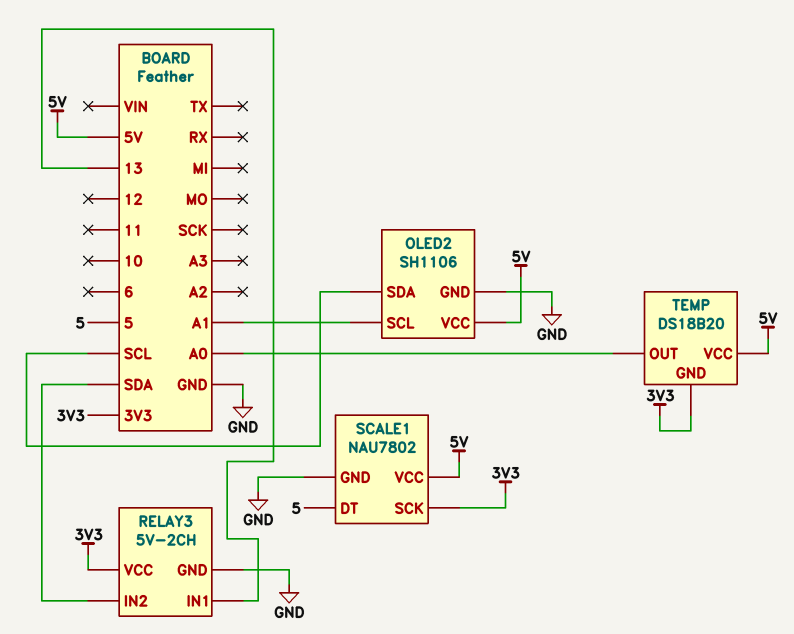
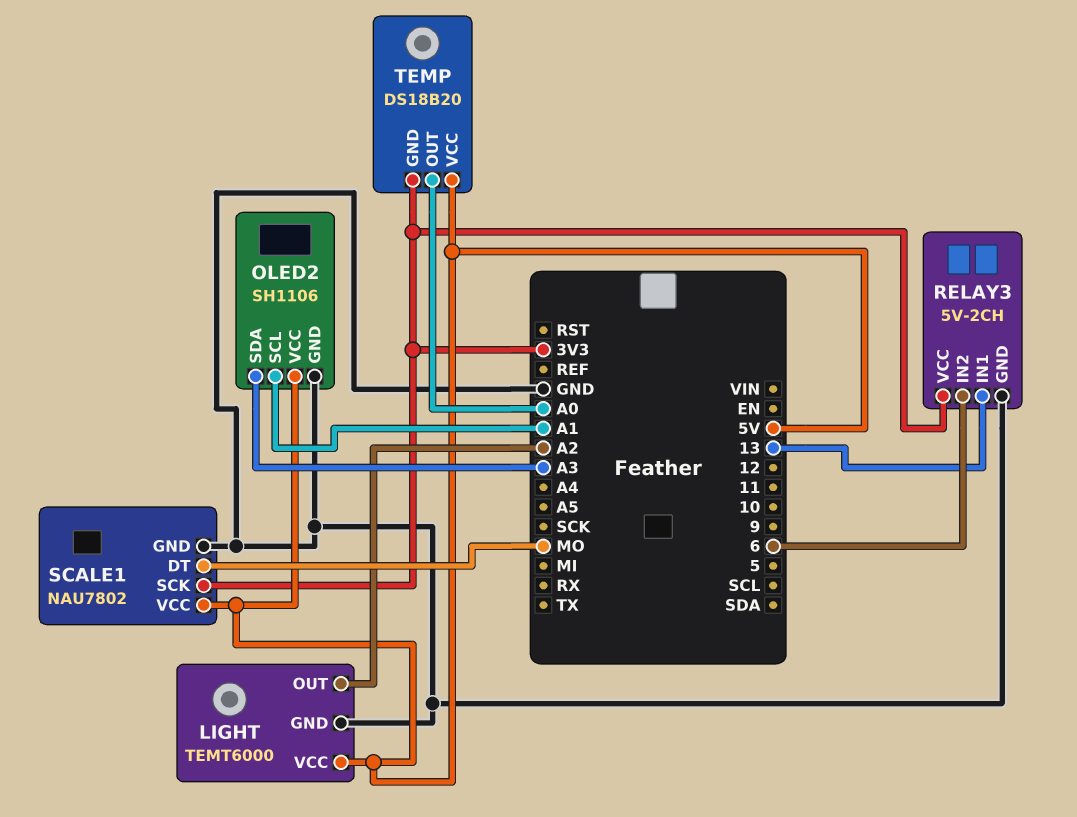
LIGHT: none -> TEMT6000
LIGHT pin GND: none -> GND
LIGHT pin OUT: none -> A2
LIGHT pin VCC: none -> 5V
OLED2 pin SDA: SCL -> A3
RELAY3 pin IN2: SDA -> 6
SCALE1 pin DT: 5 -> MO

